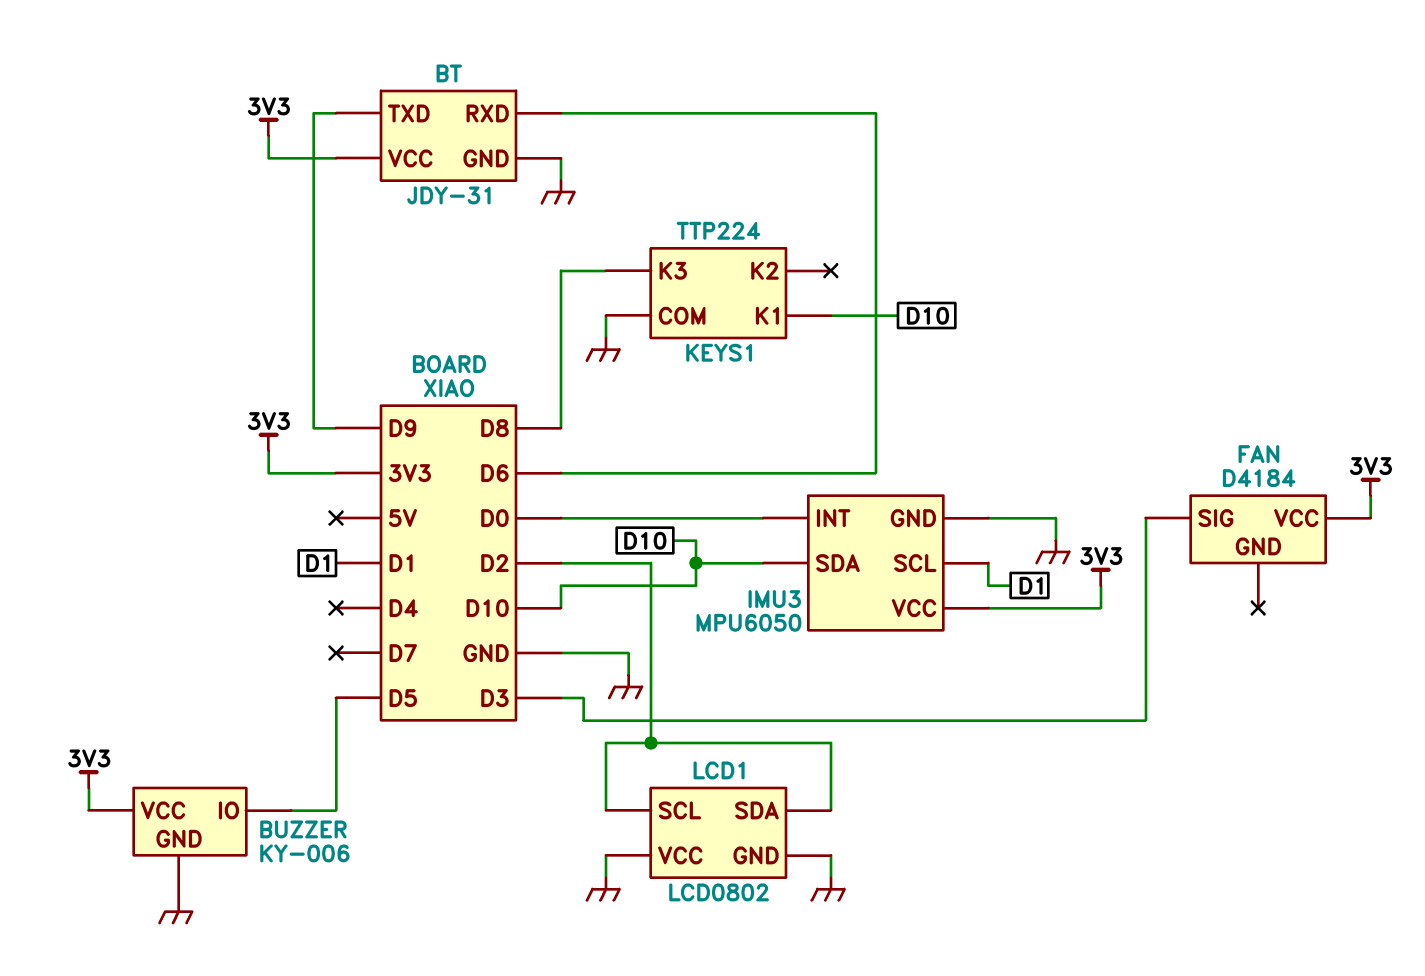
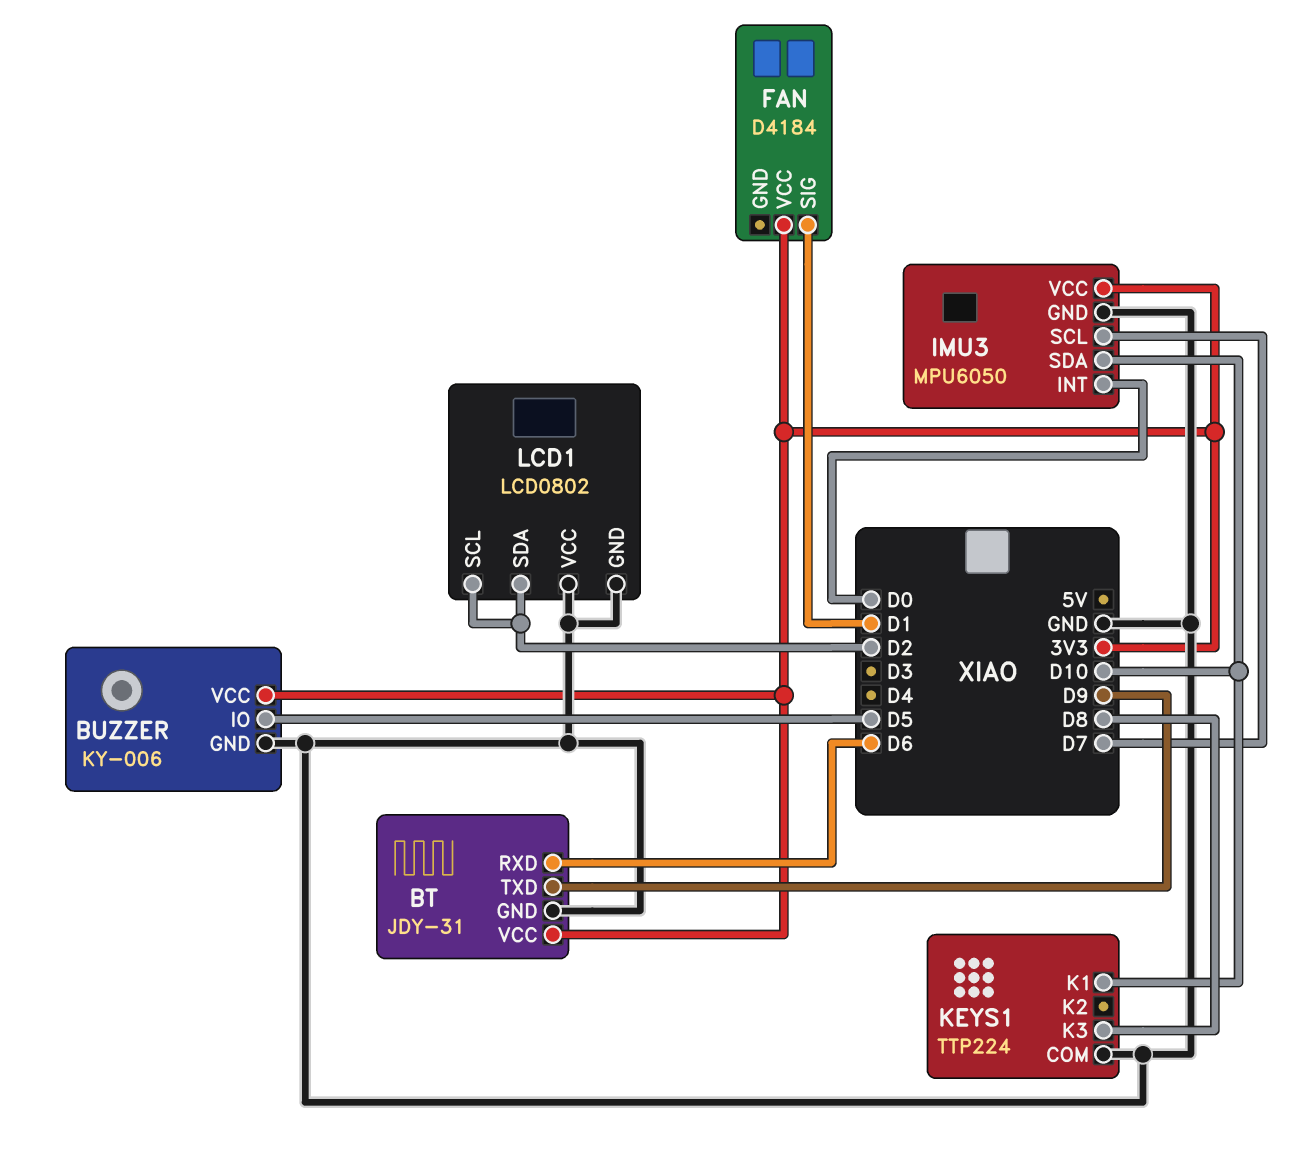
FAN pin SIG: D3 -> D1
IMU3 pin SCL: D1 -> D7

